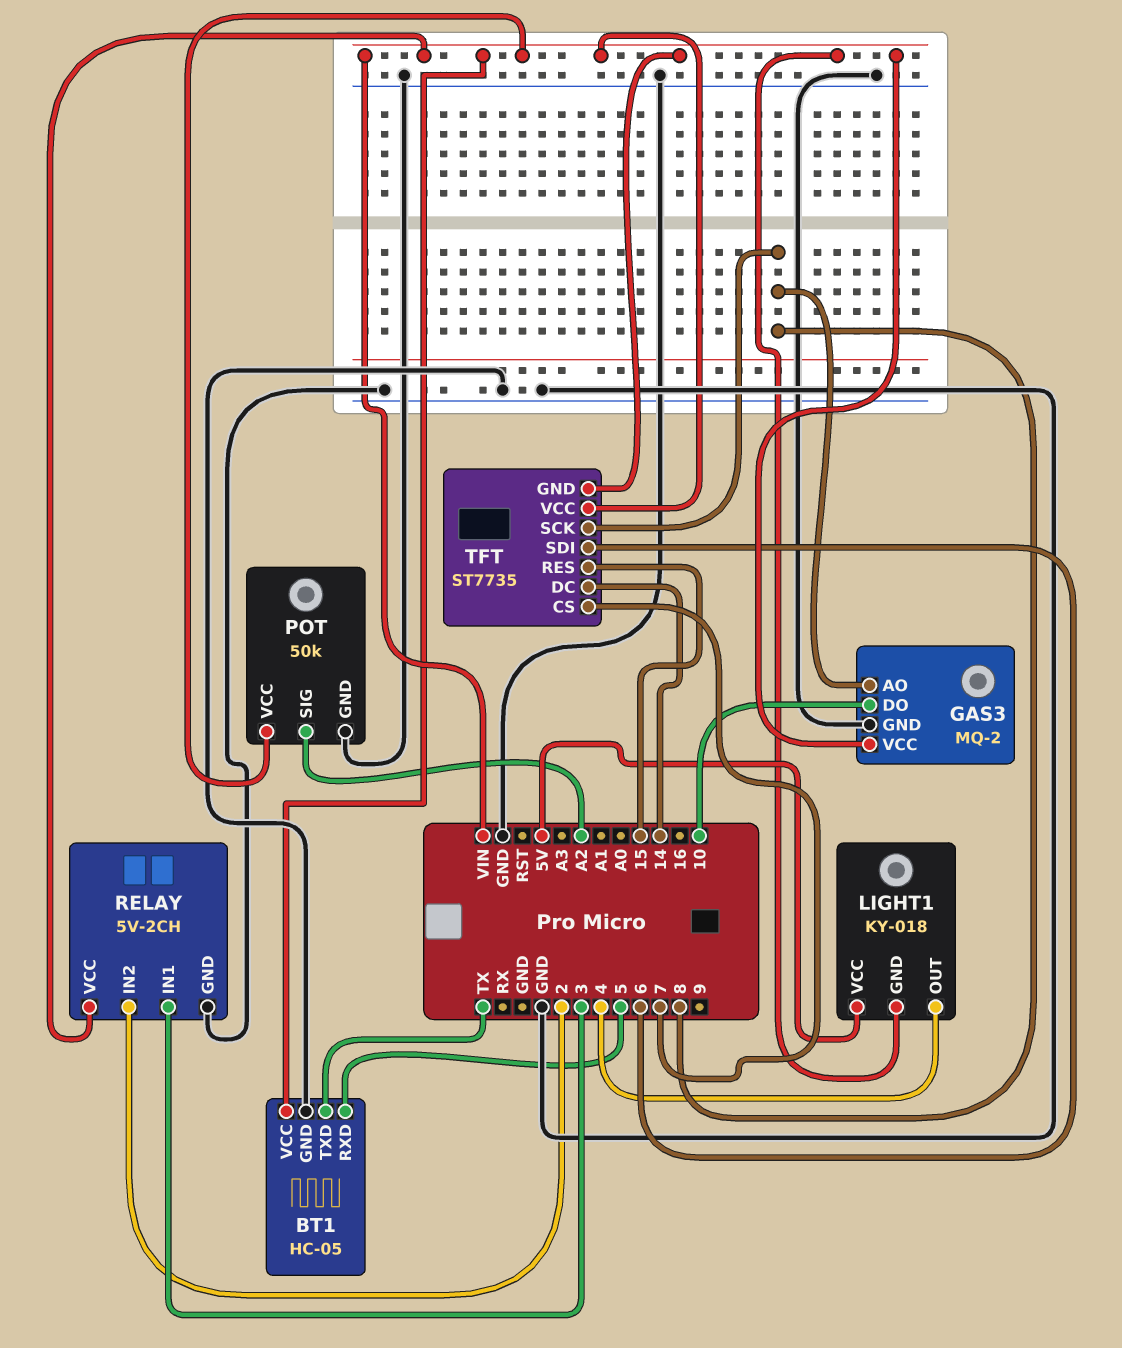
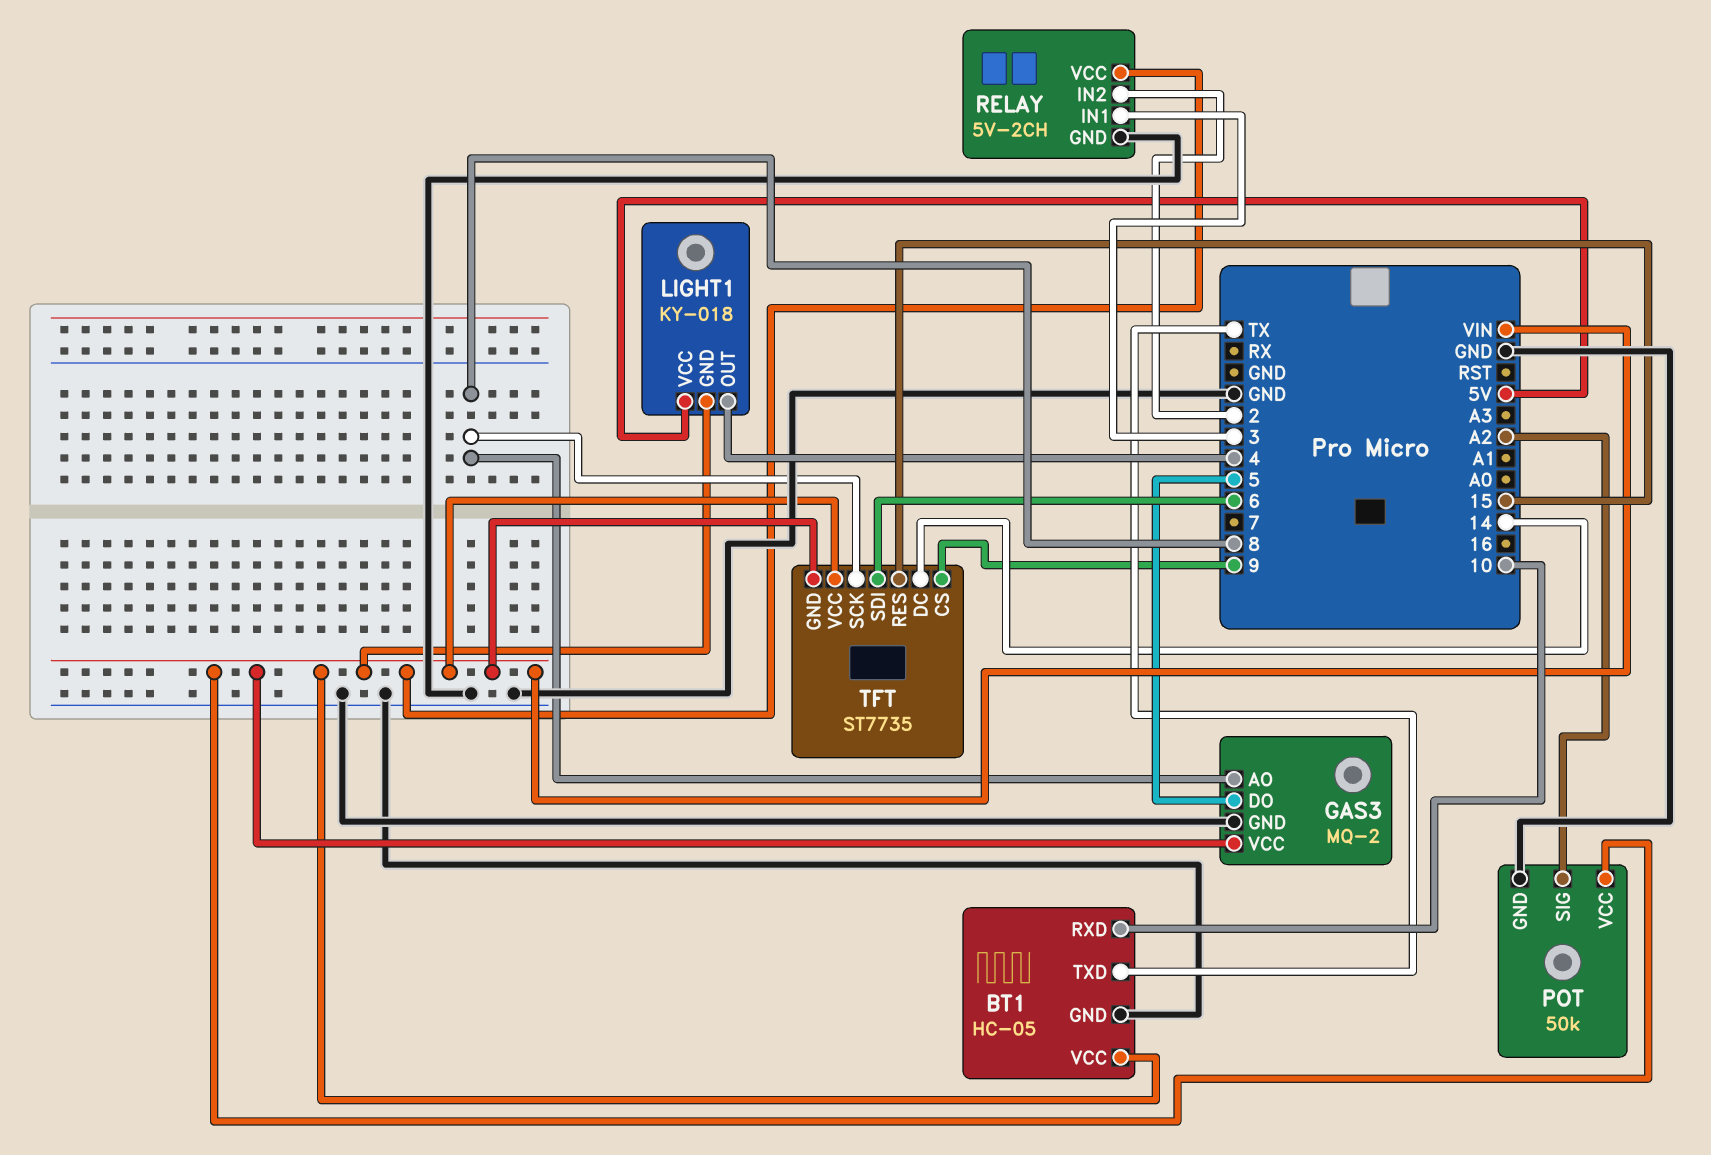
BT1 pin RXD: 5 -> 10
GAS3 pin DO: 10 -> 5
TFT pin CS: 7 -> 9

